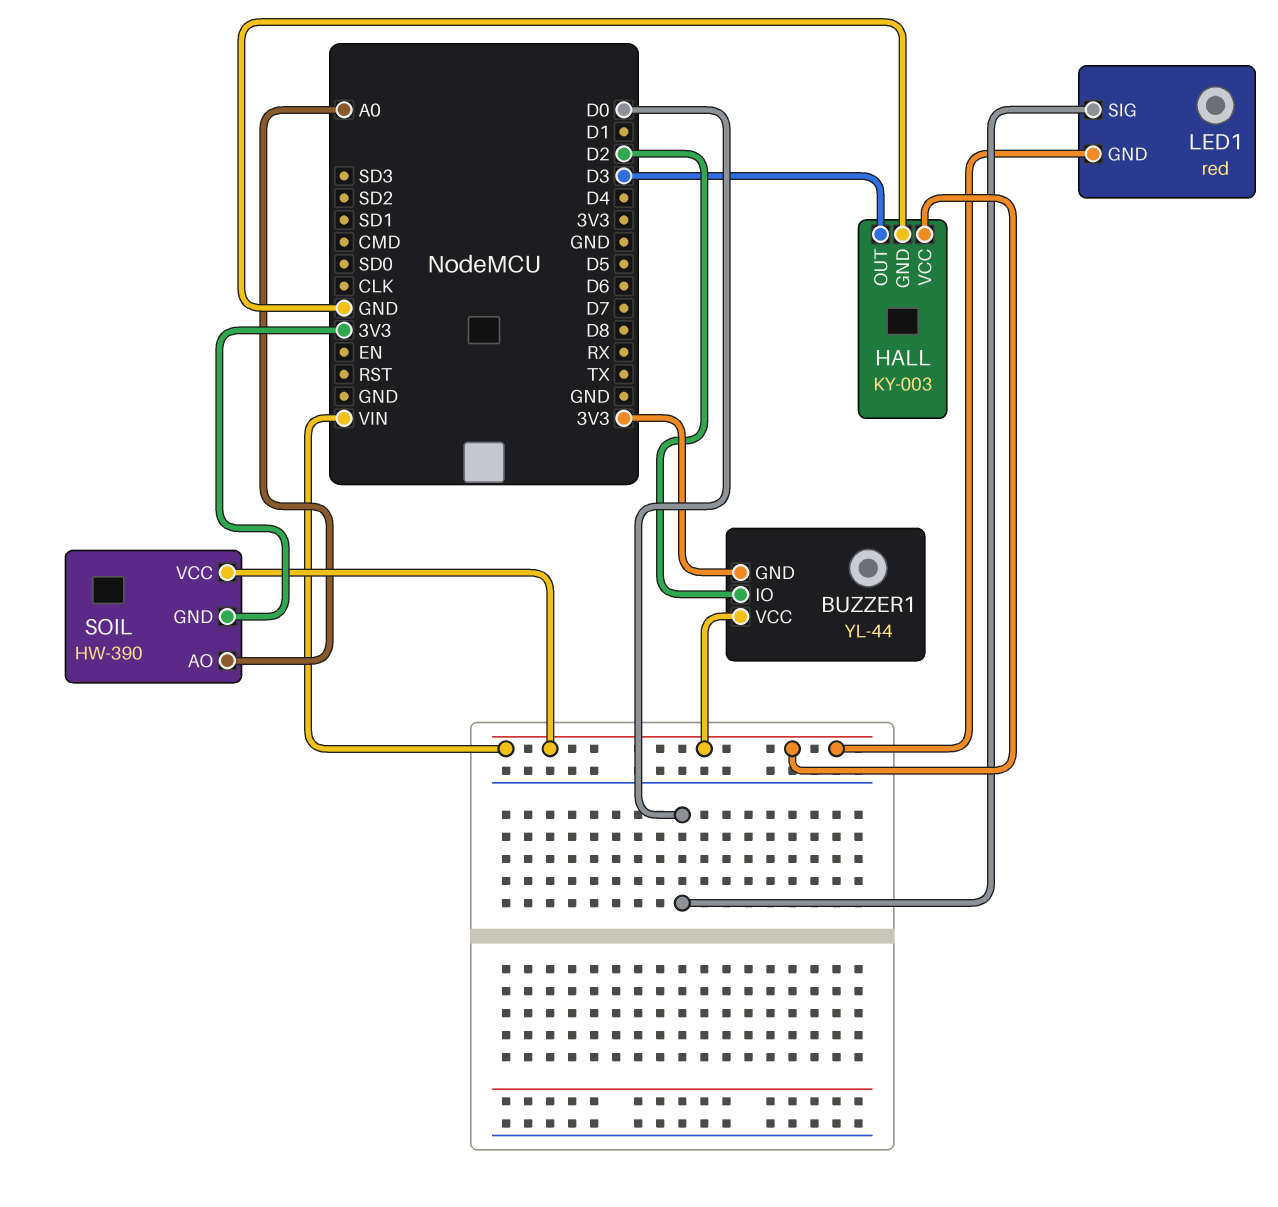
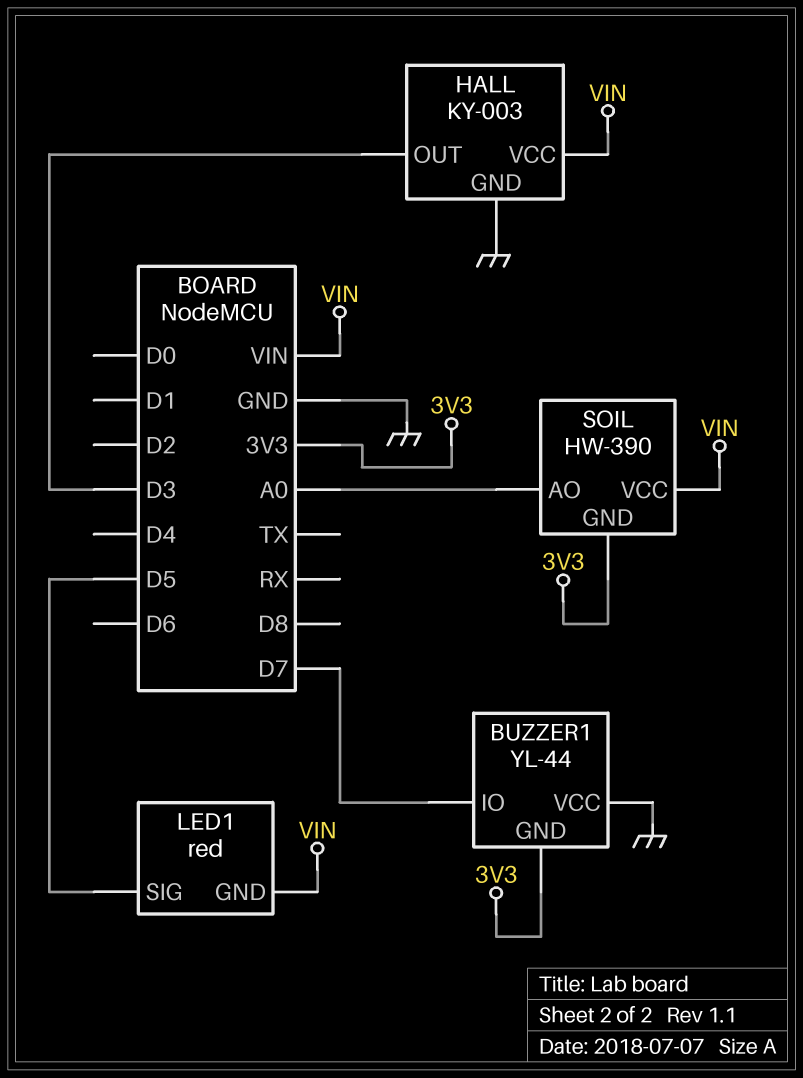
BUZZER1 pin IO: D2 -> D7
BUZZER1 pin VCC: VIN -> GND
LED1 pin SIG: D0 -> D5

